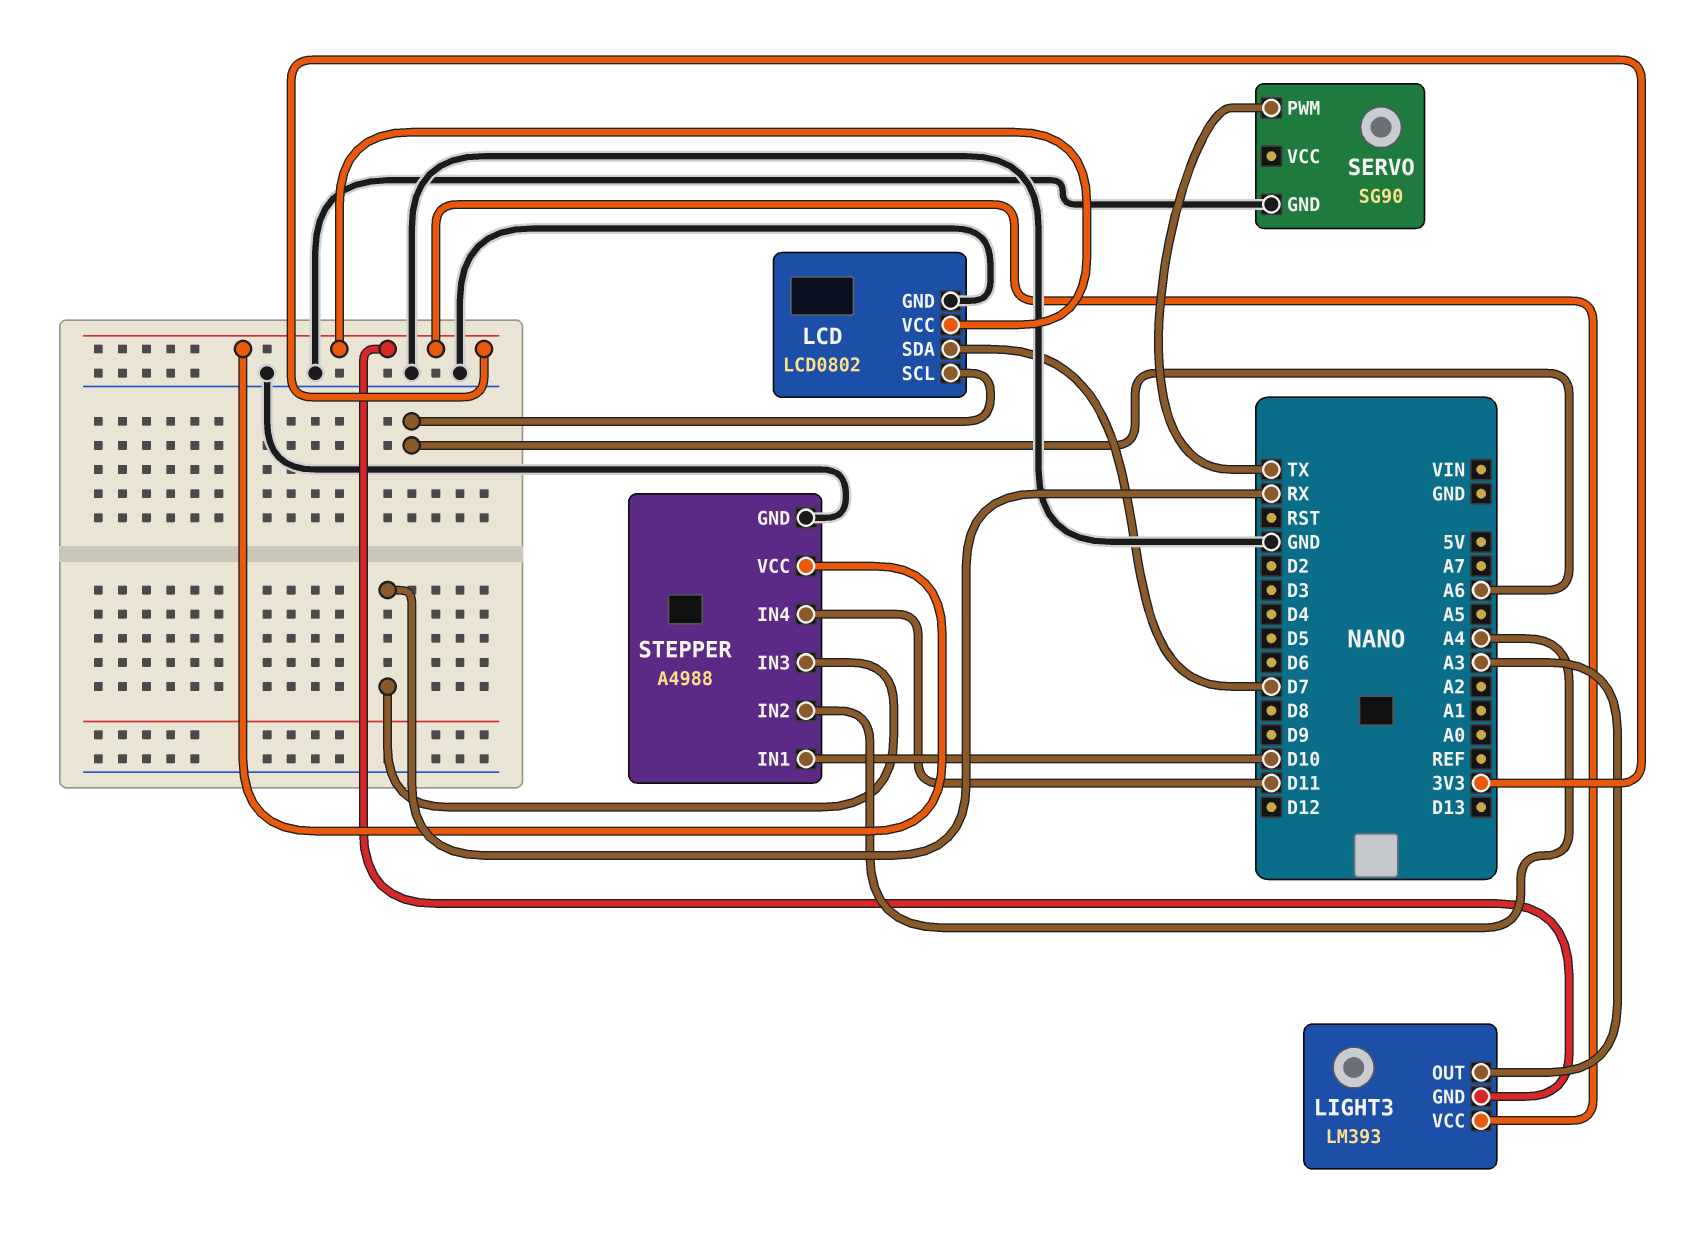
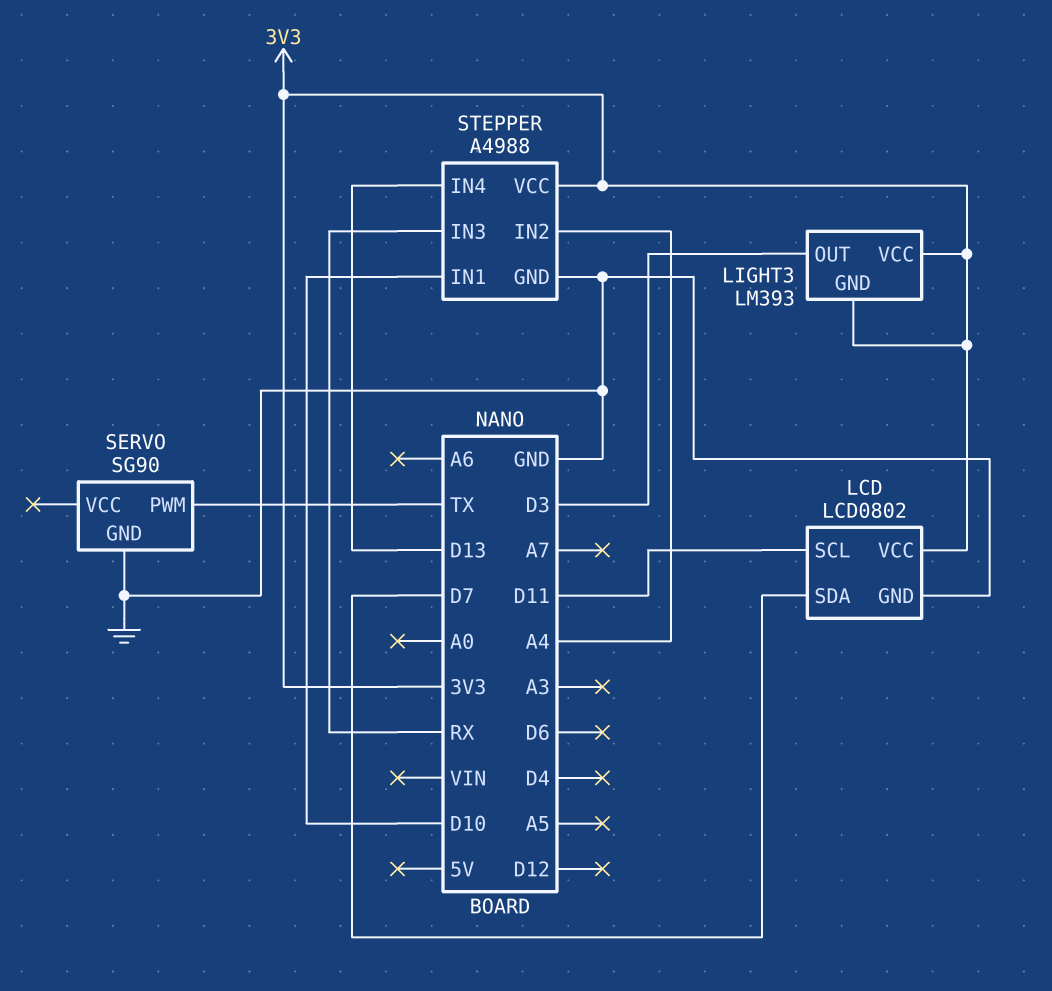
LCD pin SCL: A6 -> D11
LIGHT3 pin OUT: A3 -> D3
STEPPER pin IN4: D11 -> D13

